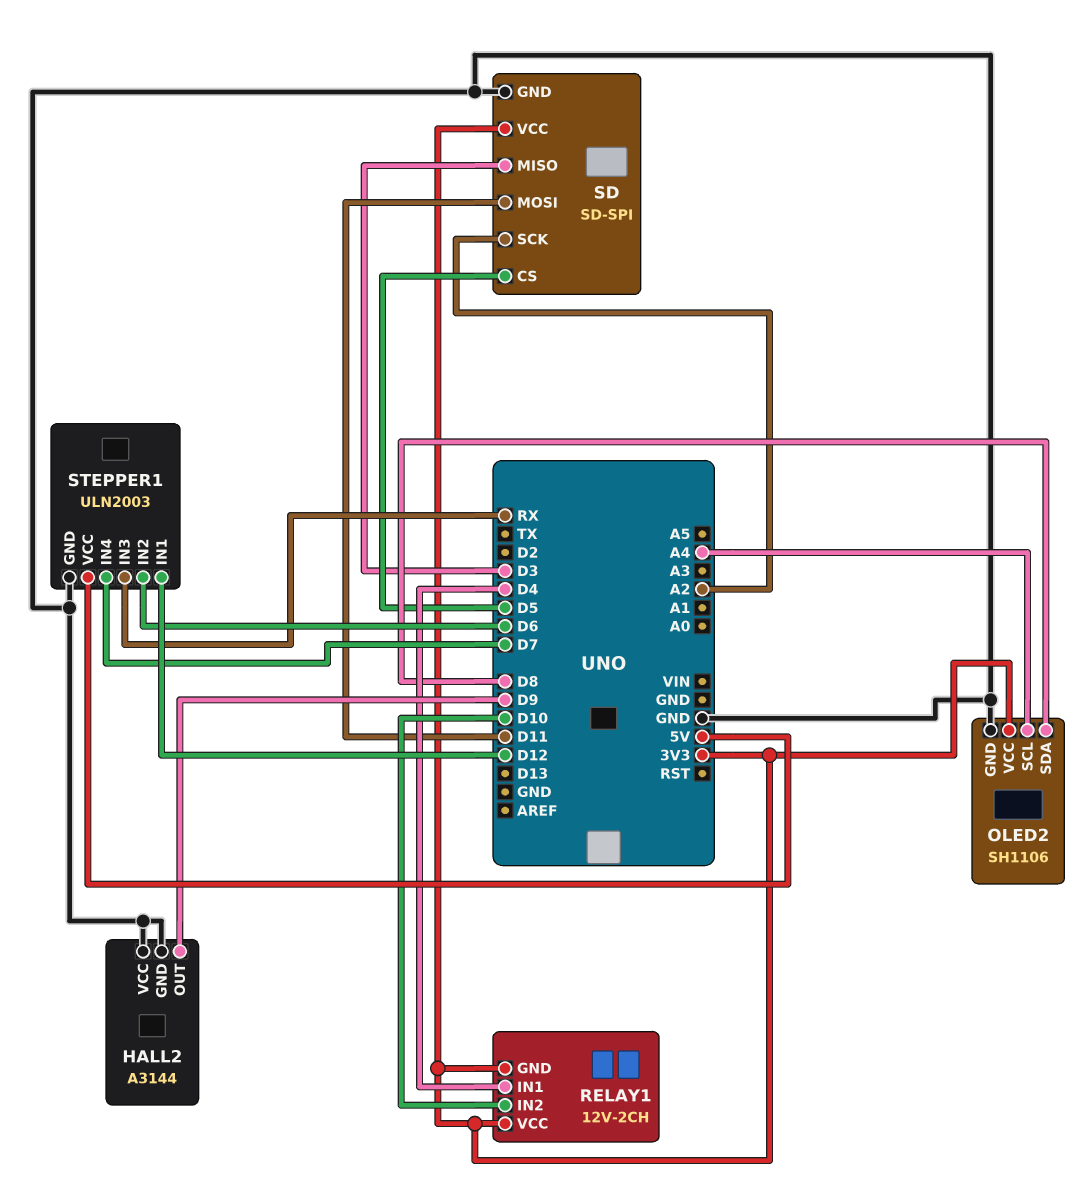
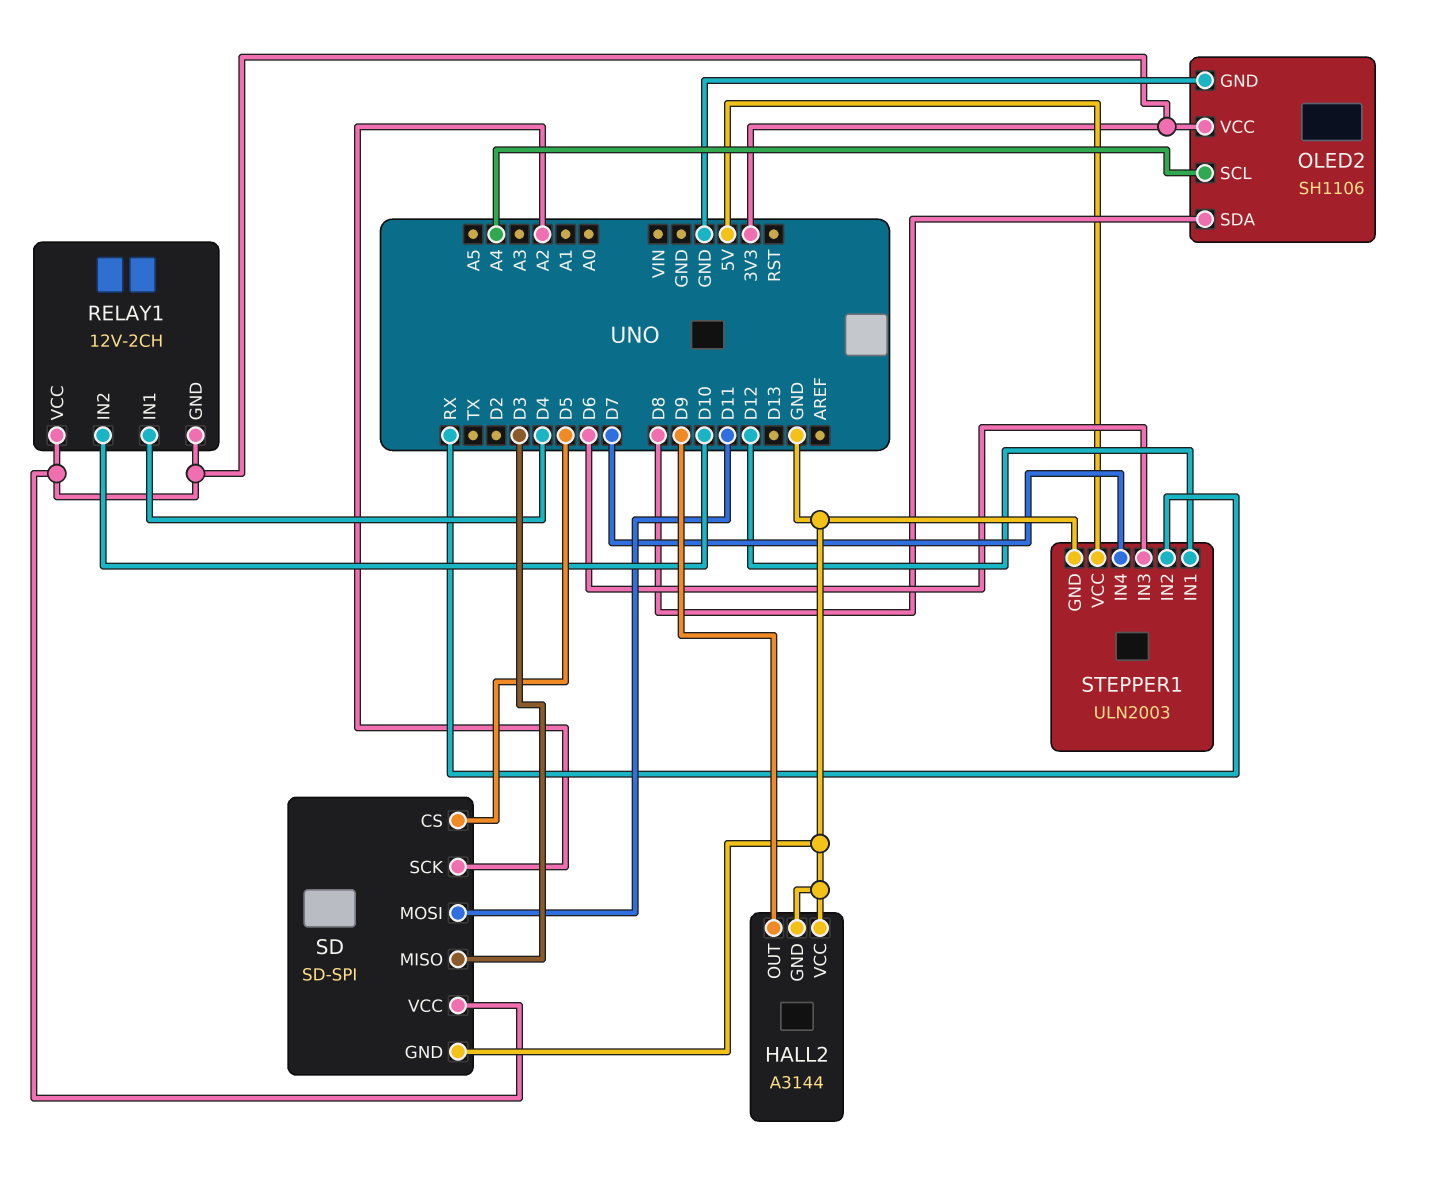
STEPPER1 pin IN2: D6 -> RX
STEPPER1 pin IN3: RX -> D6

